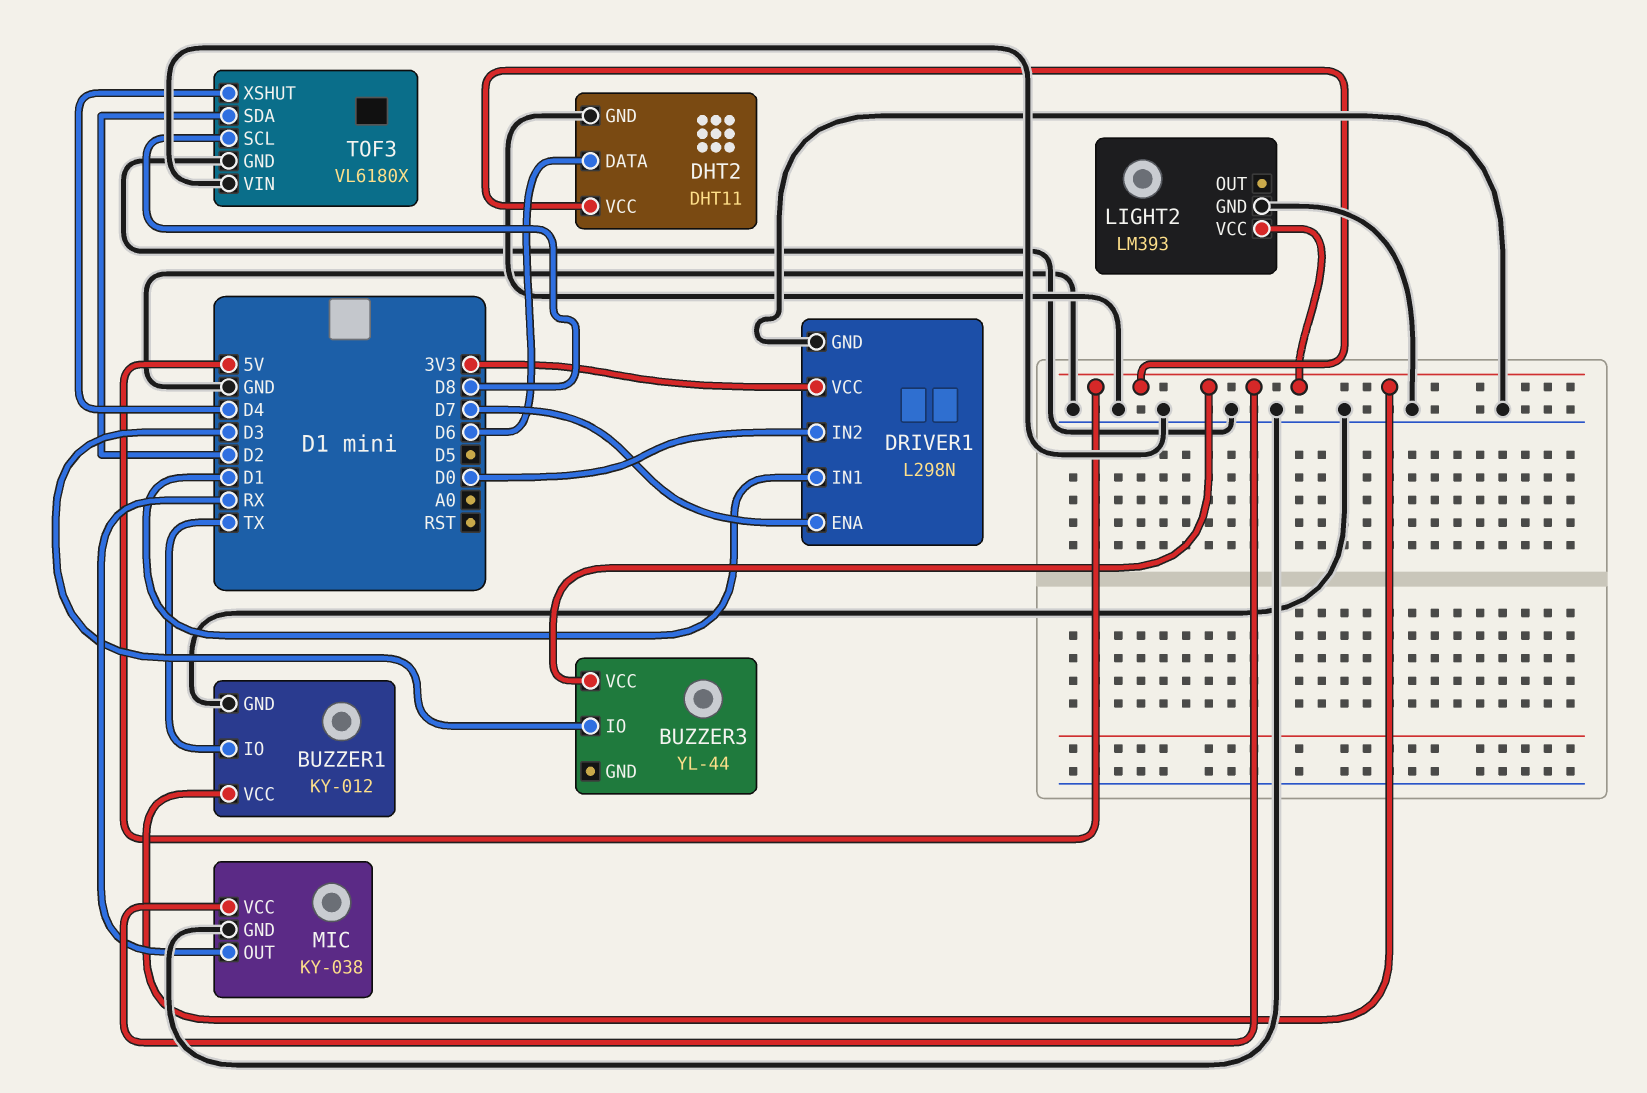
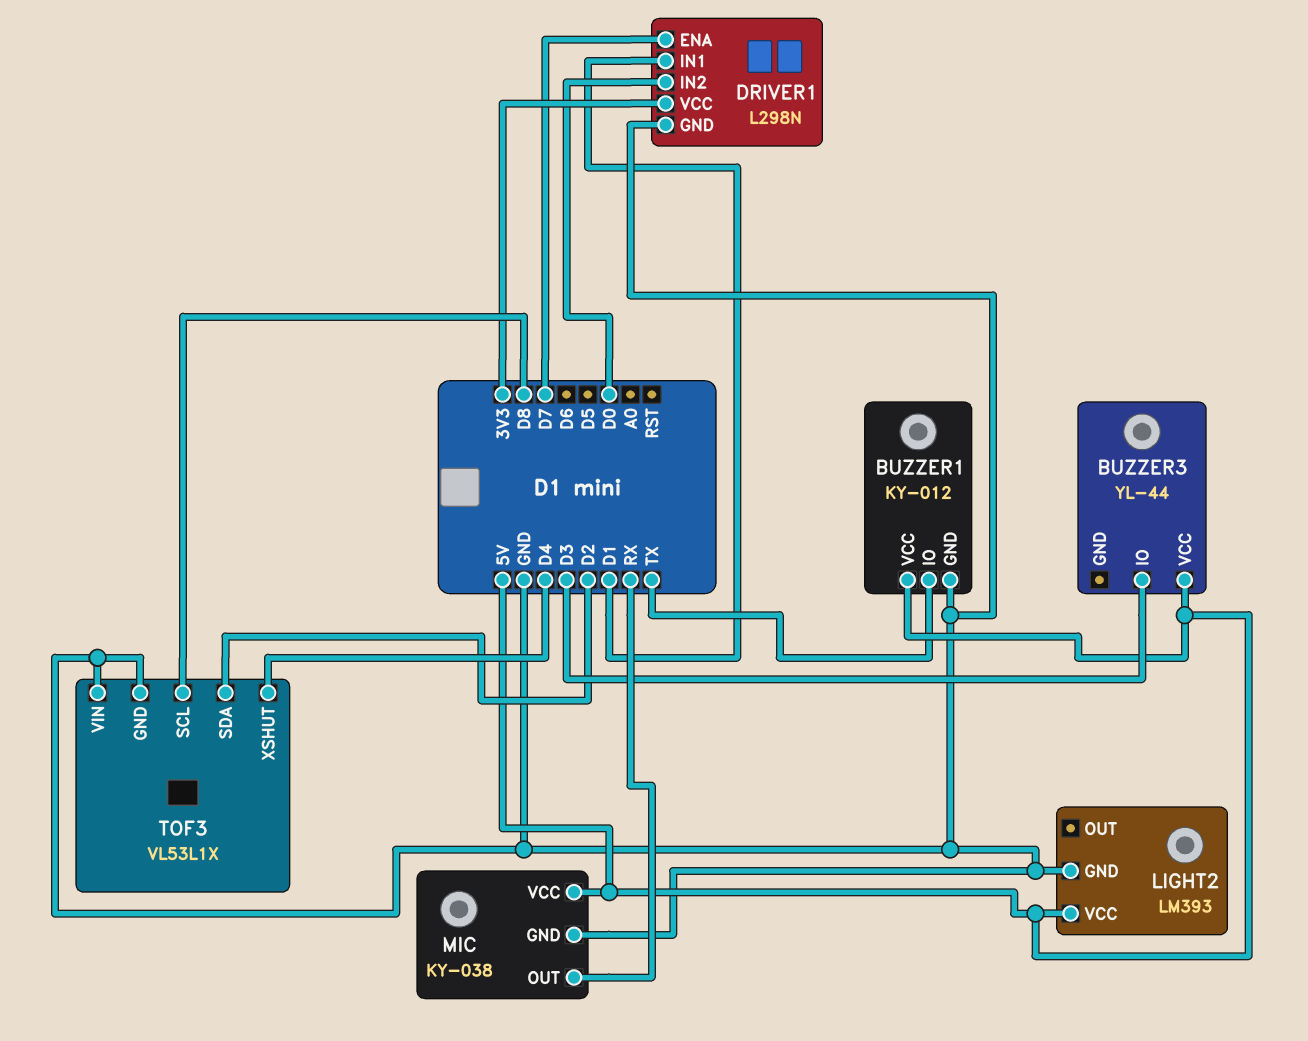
DHT2: DHT11 -> none
DHT2 pin DATA: D6 -> none
DHT2 pin GND: GND -> none
DHT2 pin VCC: 5V -> none
TOF3: VL6180X -> VL53L1X

